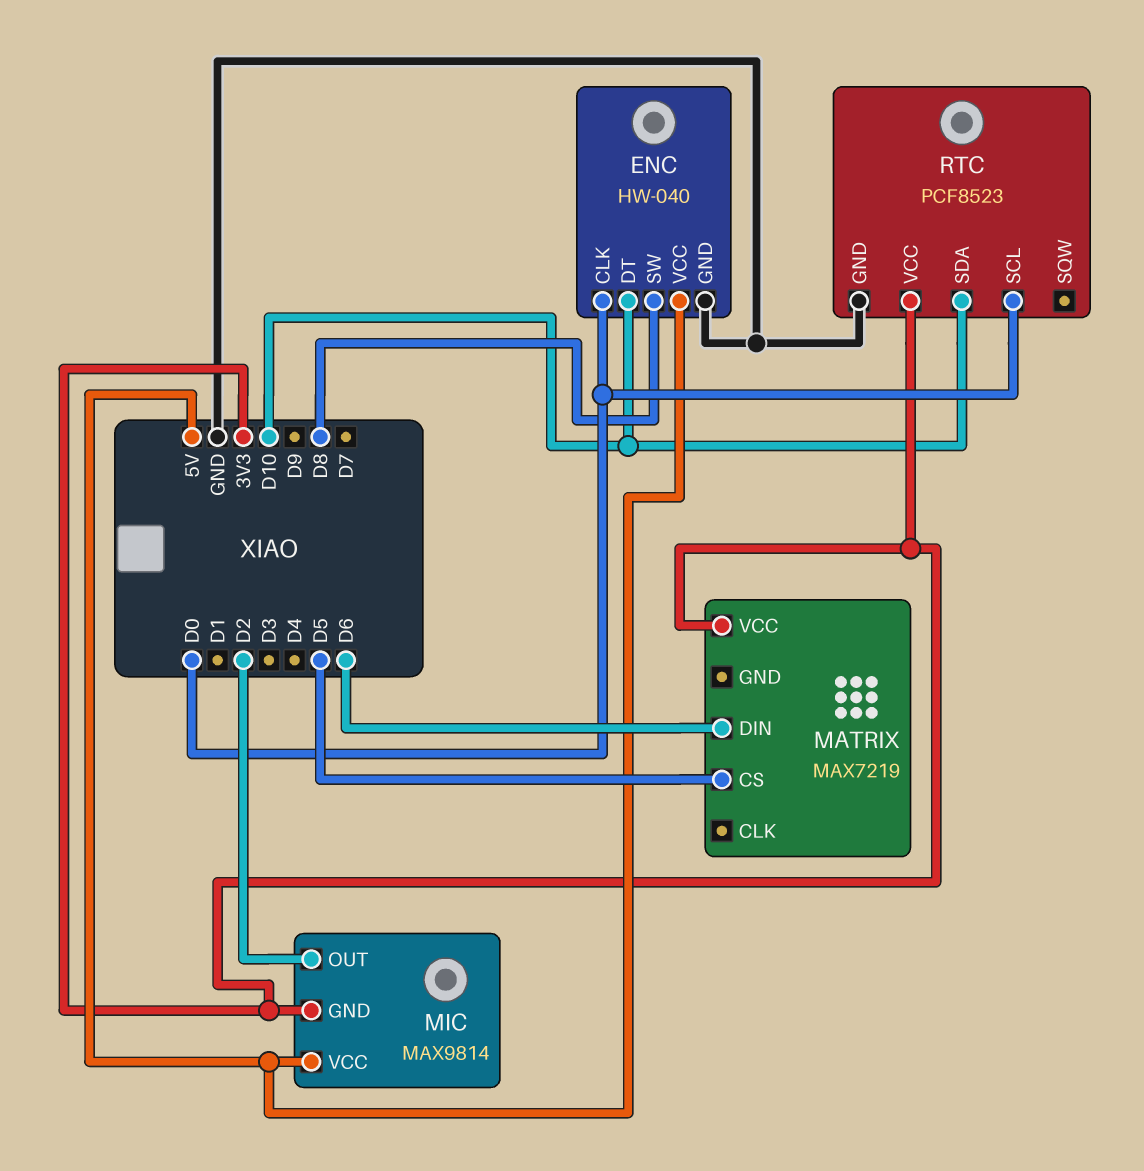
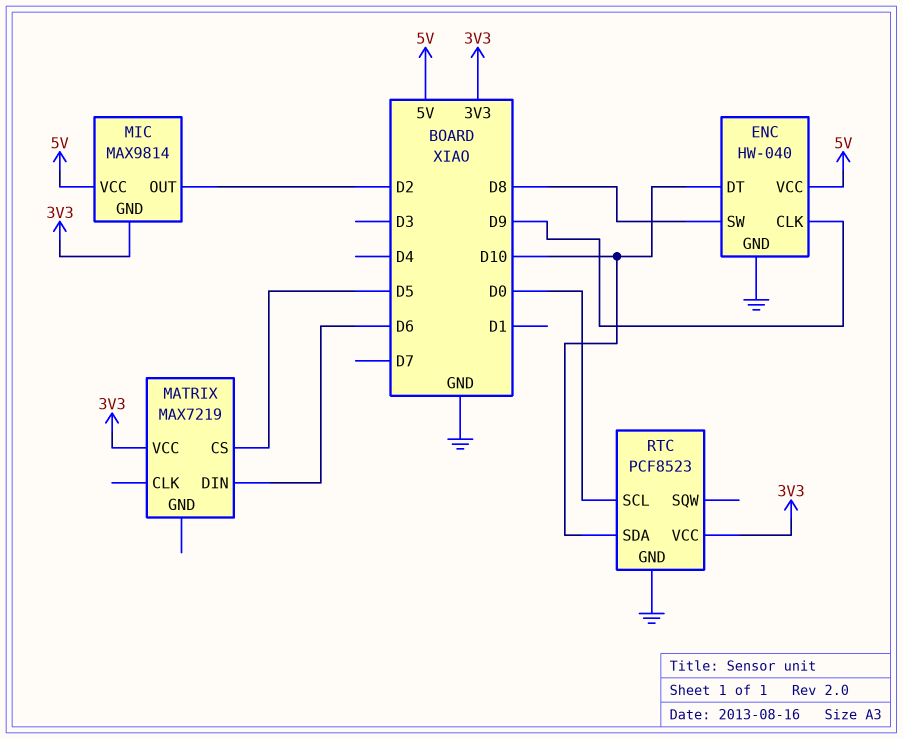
ENC pin CLK: D0 -> D9

